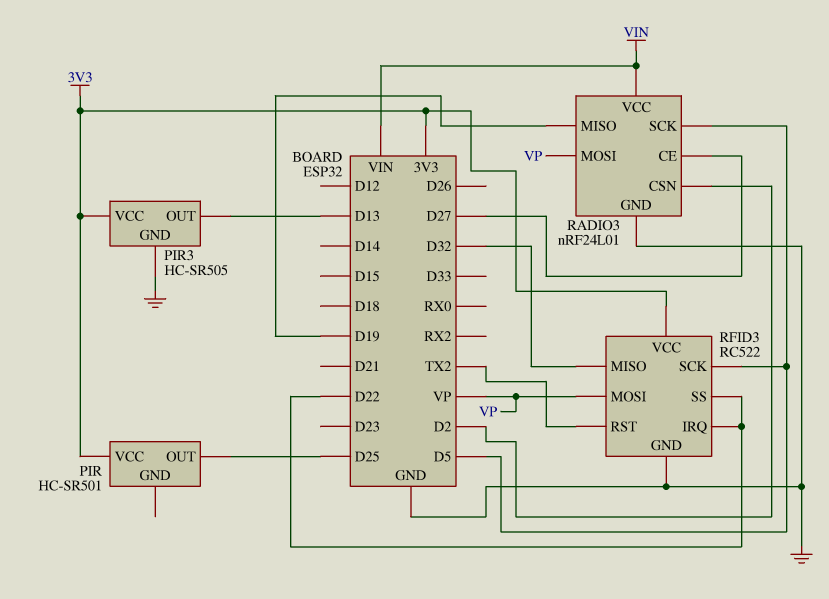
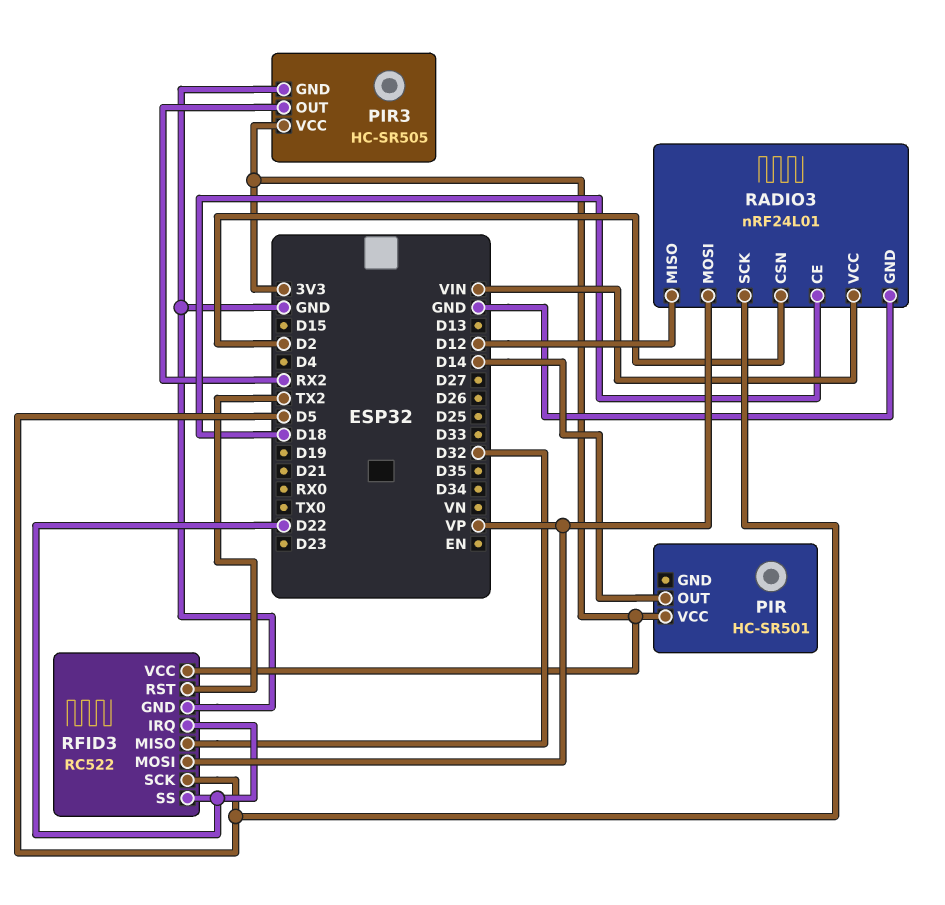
PIR pin OUT: D25 -> D14
PIR3 pin OUT: D13 -> RX2
RADIO3 pin CE: D27 -> D18
RADIO3 pin MISO: D19 -> D12

